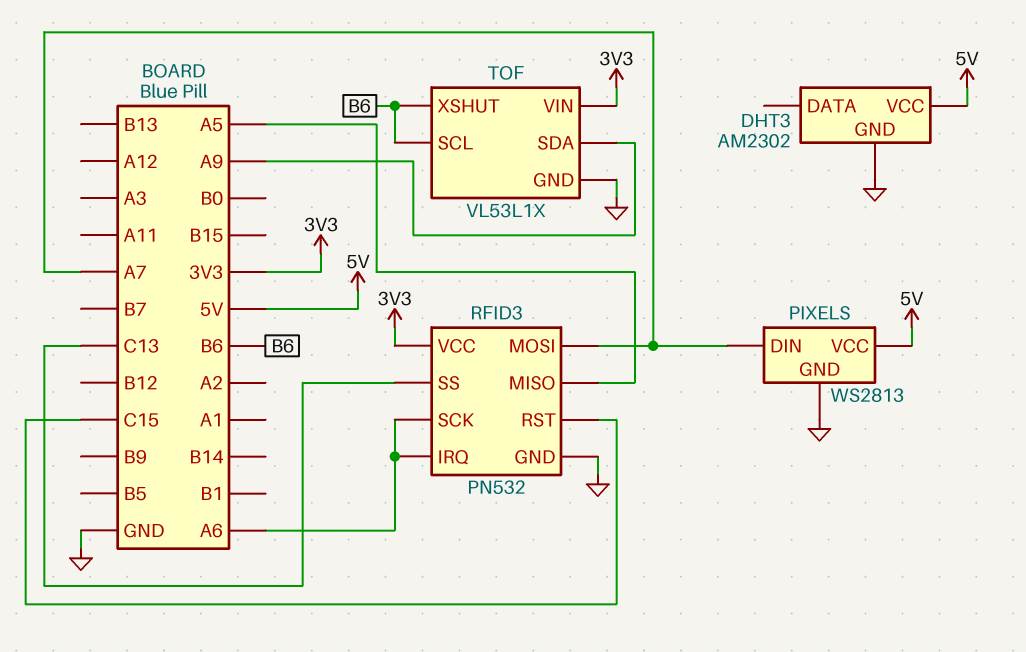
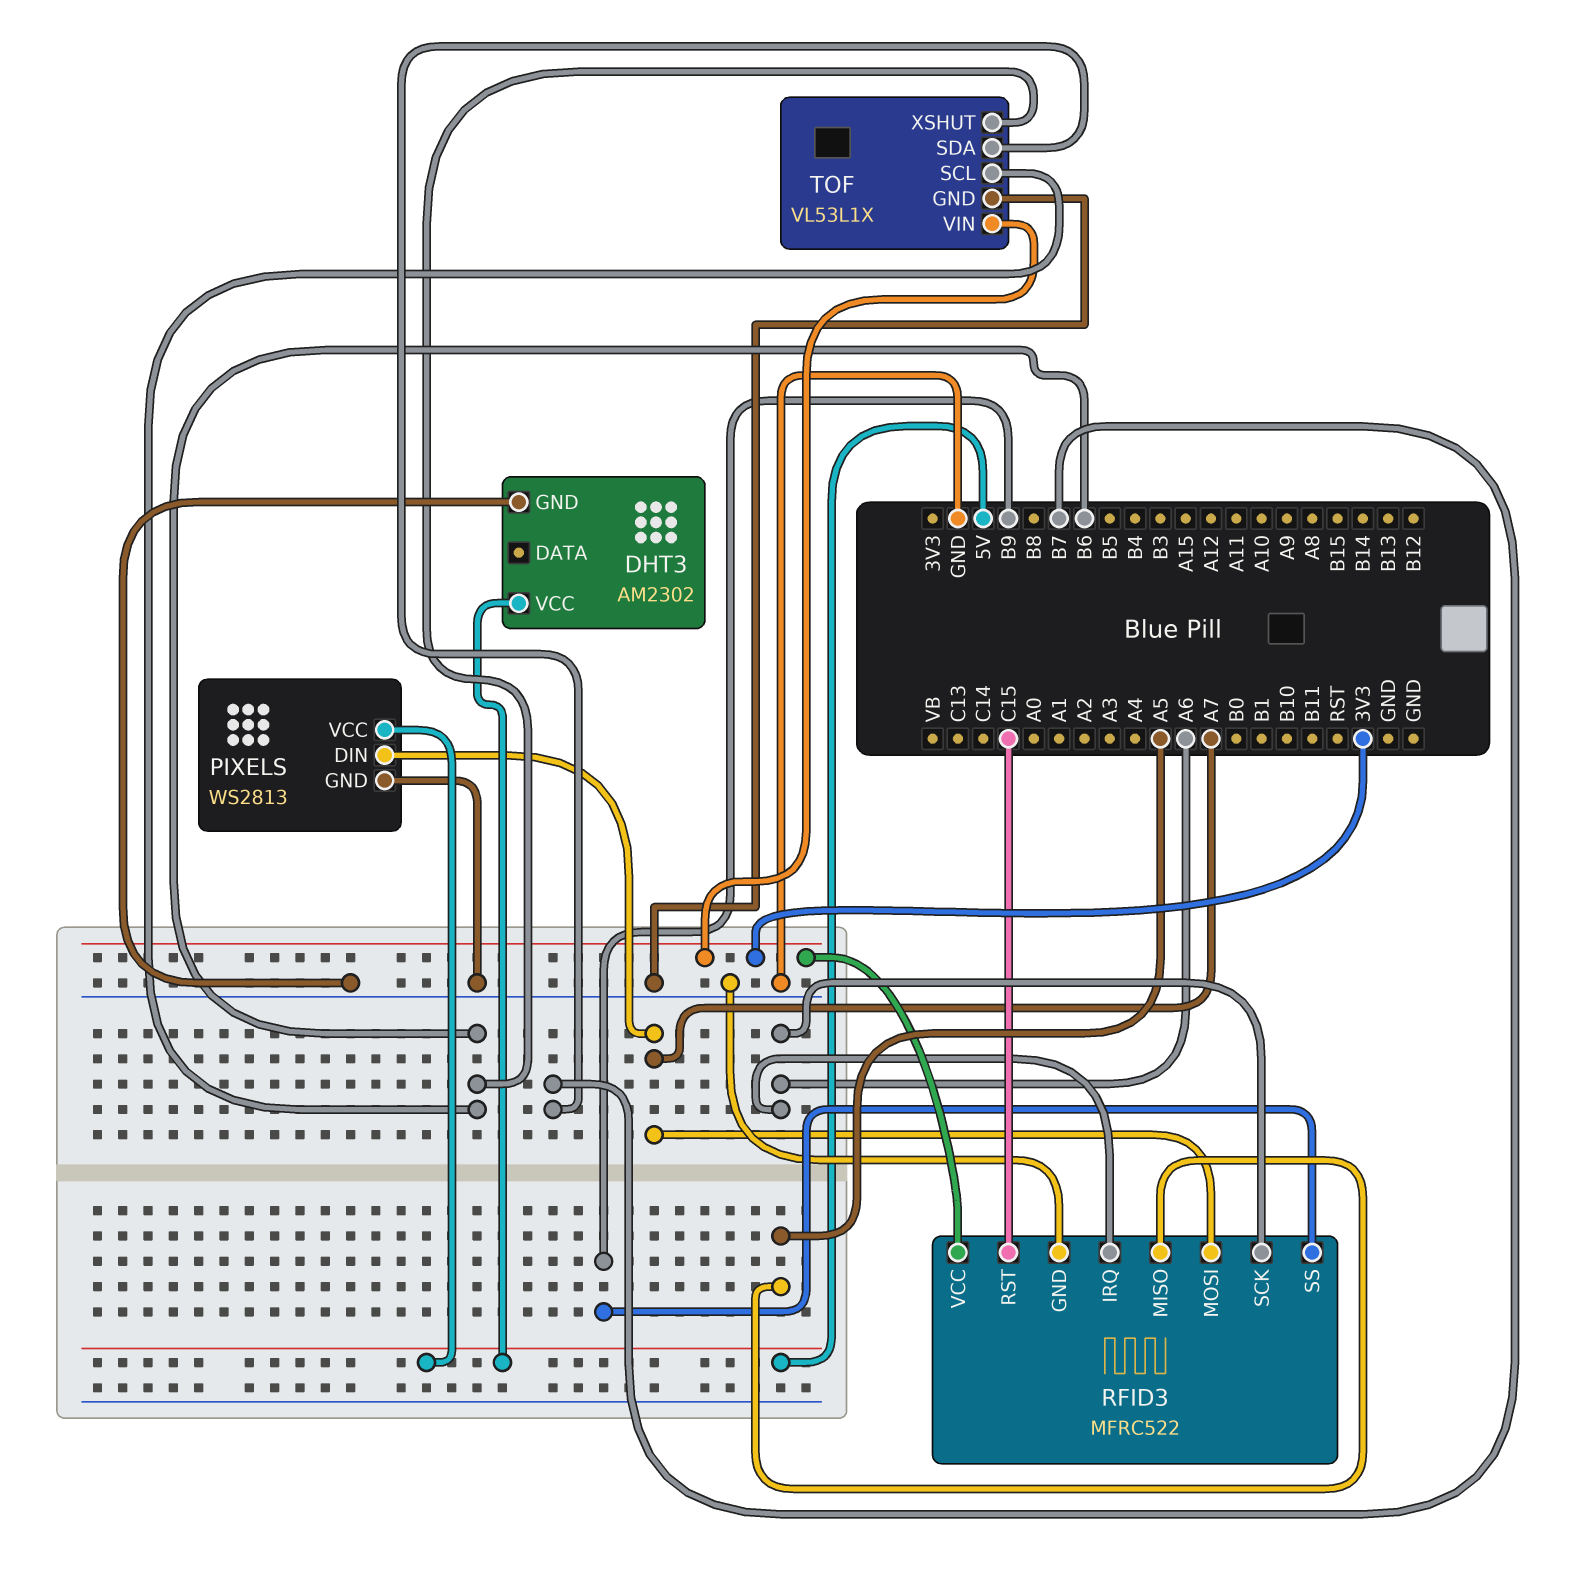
RFID3: PN532 -> MFRC522
RFID3 pin SS: C13 -> B9
TOF pin SDA: A9 -> B7

